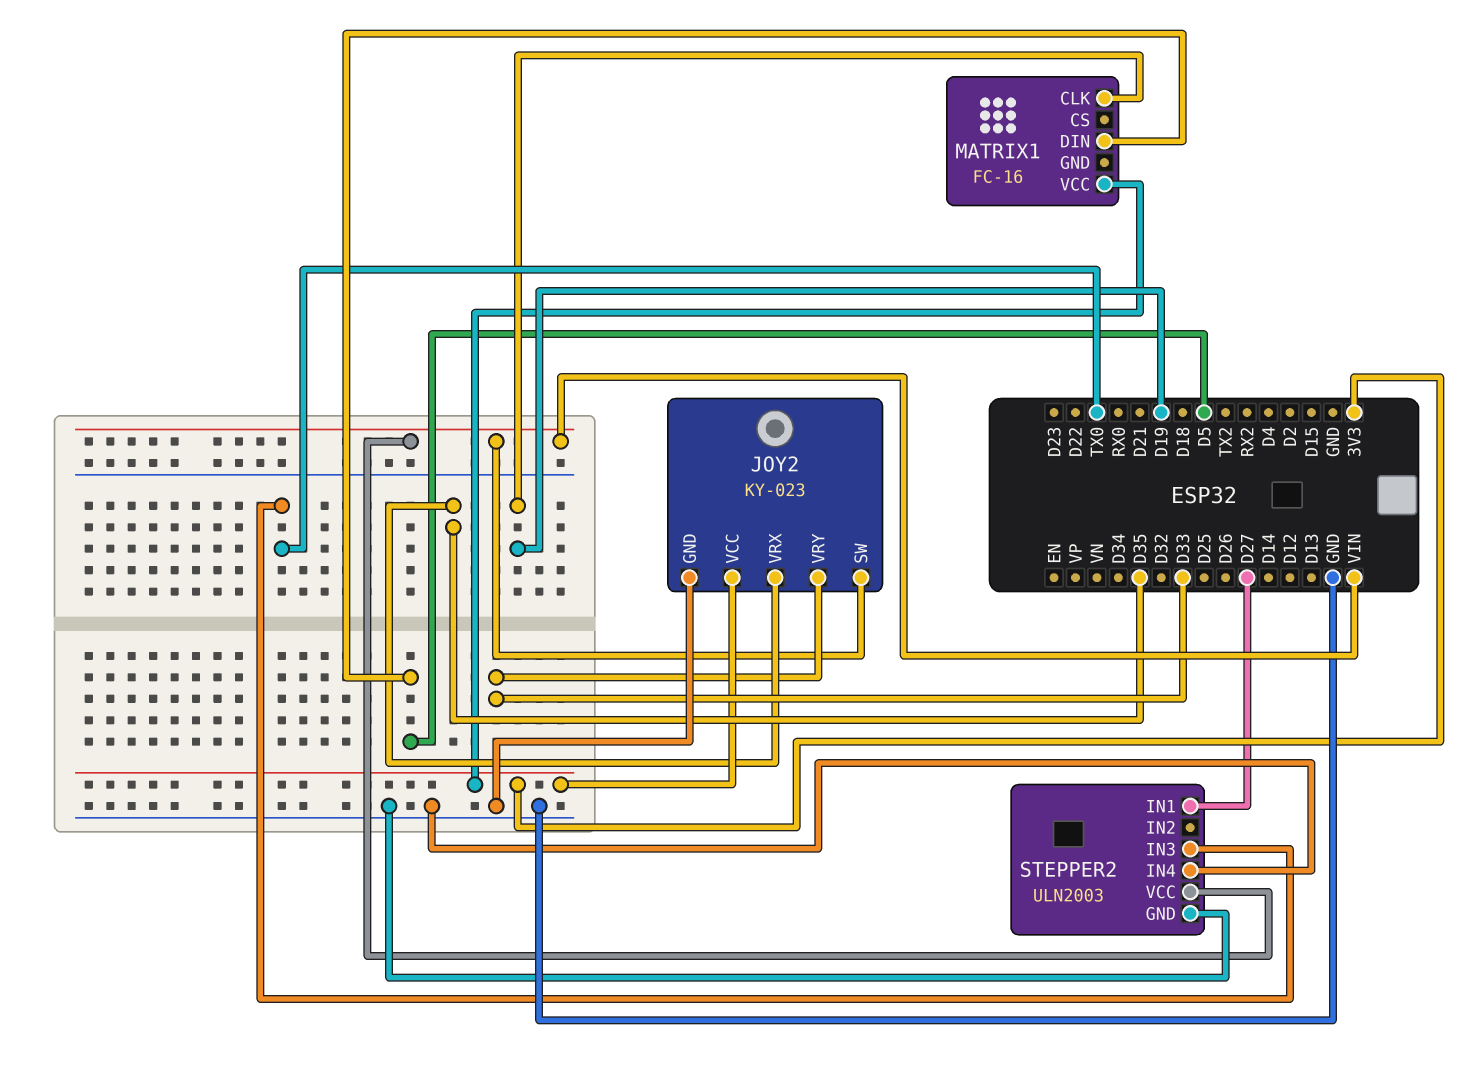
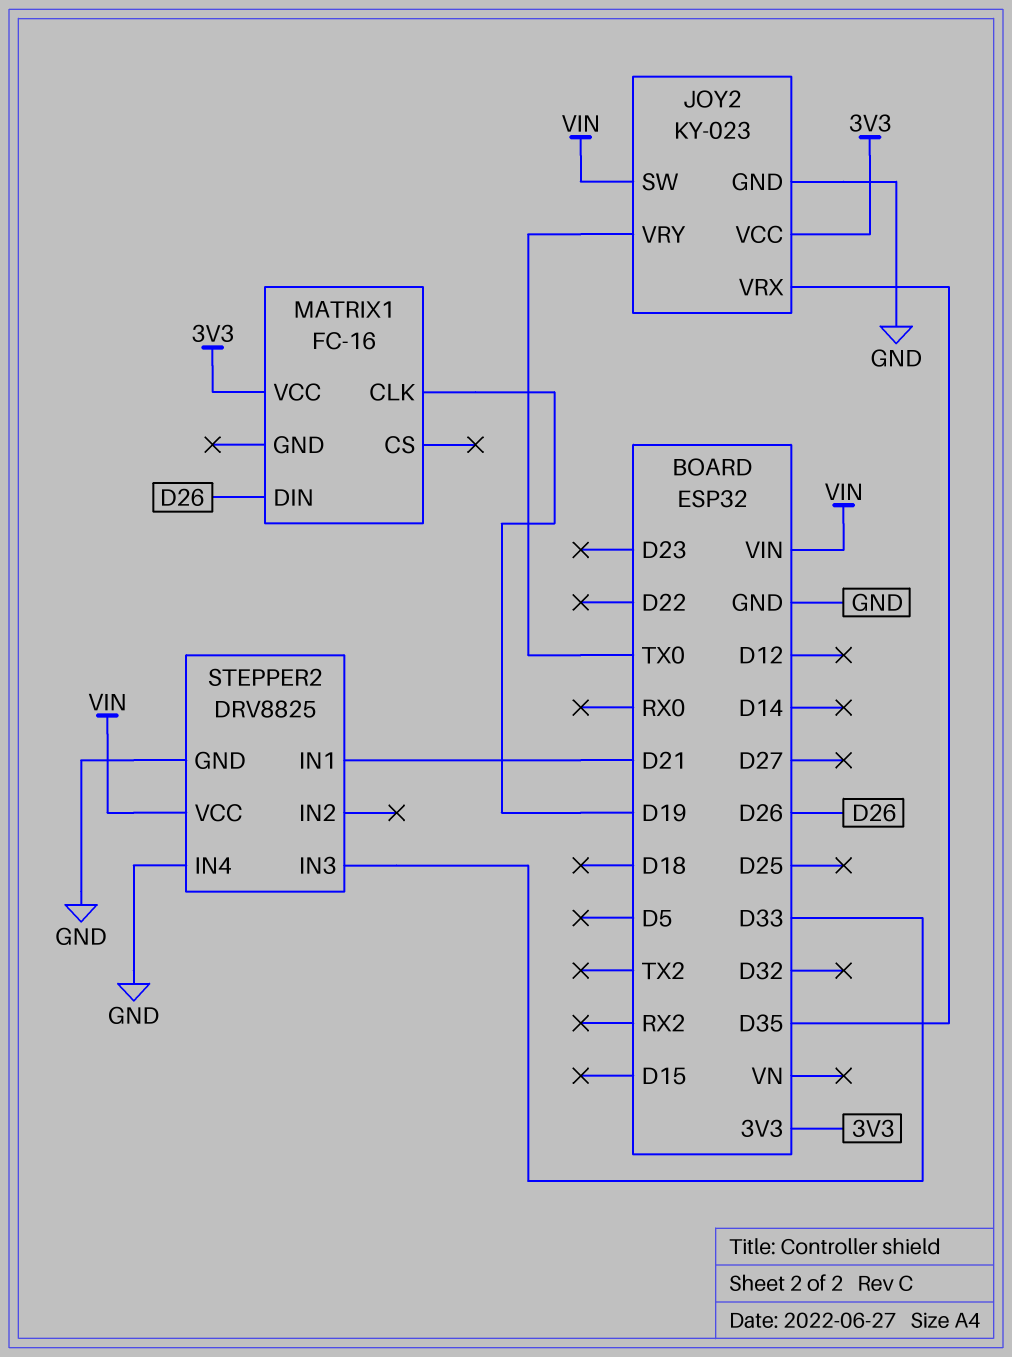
JOY2 pin VRY: D33 -> TX0
MATRIX1 pin DIN: D5 -> D26
STEPPER2: ULN2003 -> DRV8825
STEPPER2 pin IN1: D27 -> D21
STEPPER2 pin IN3: TX0 -> D33

